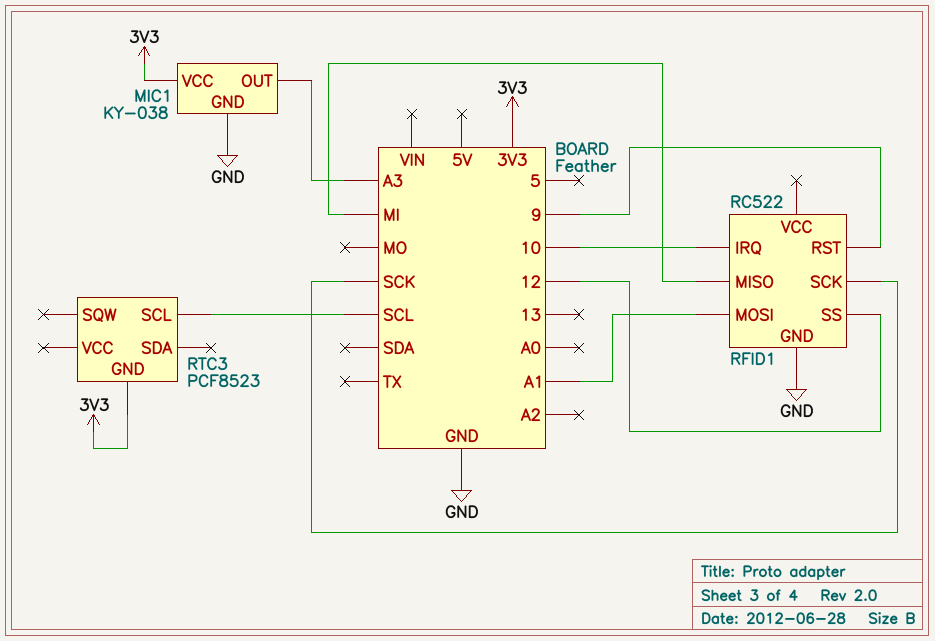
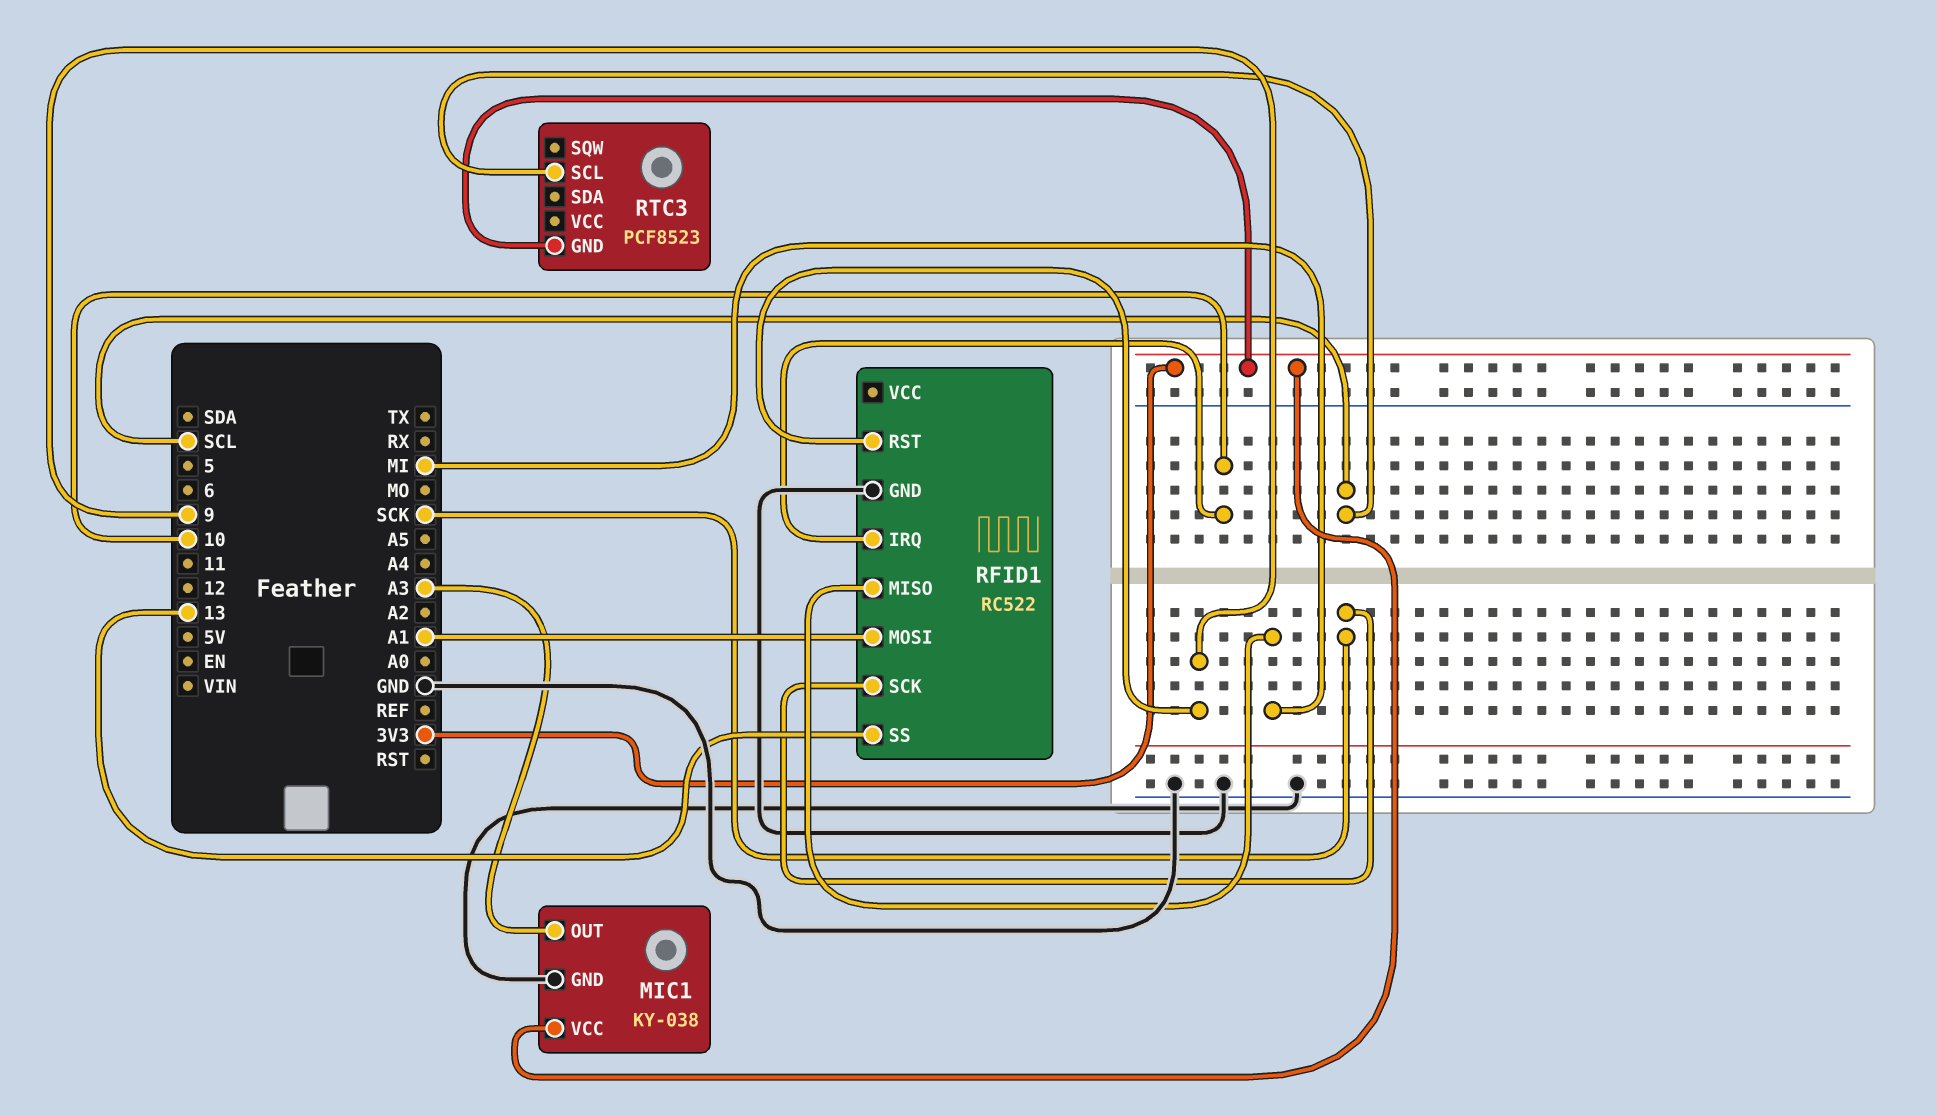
RFID1 pin SS: 12 -> 13

